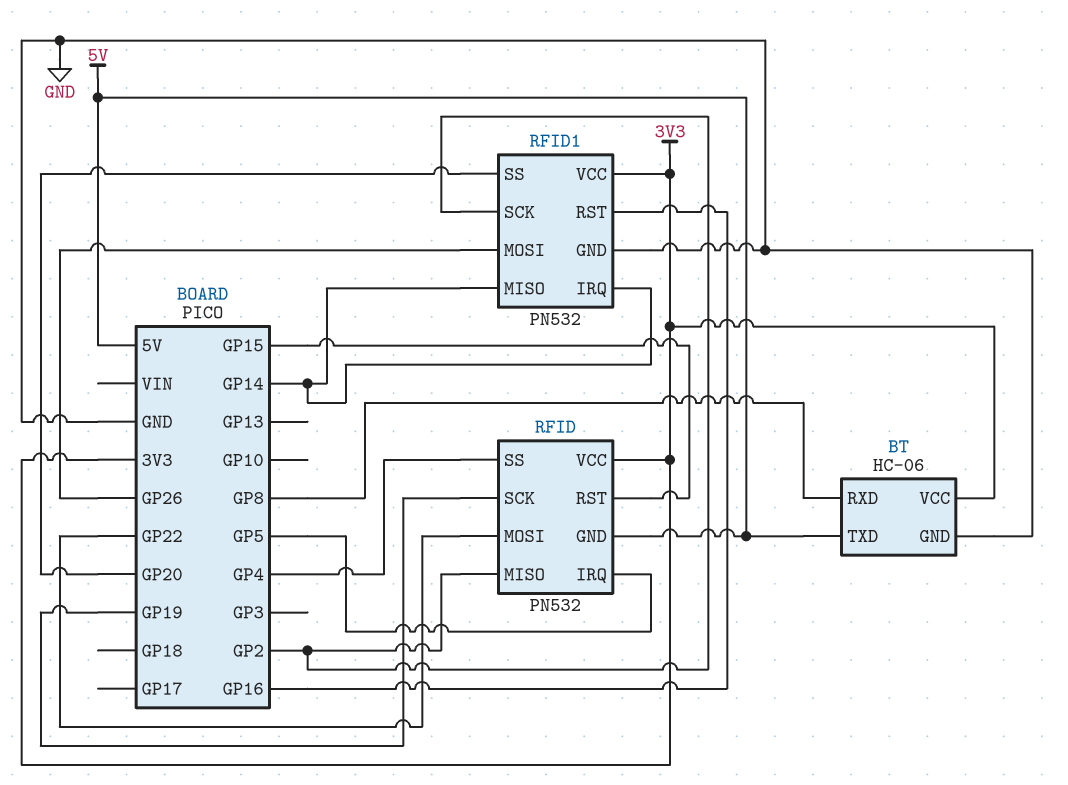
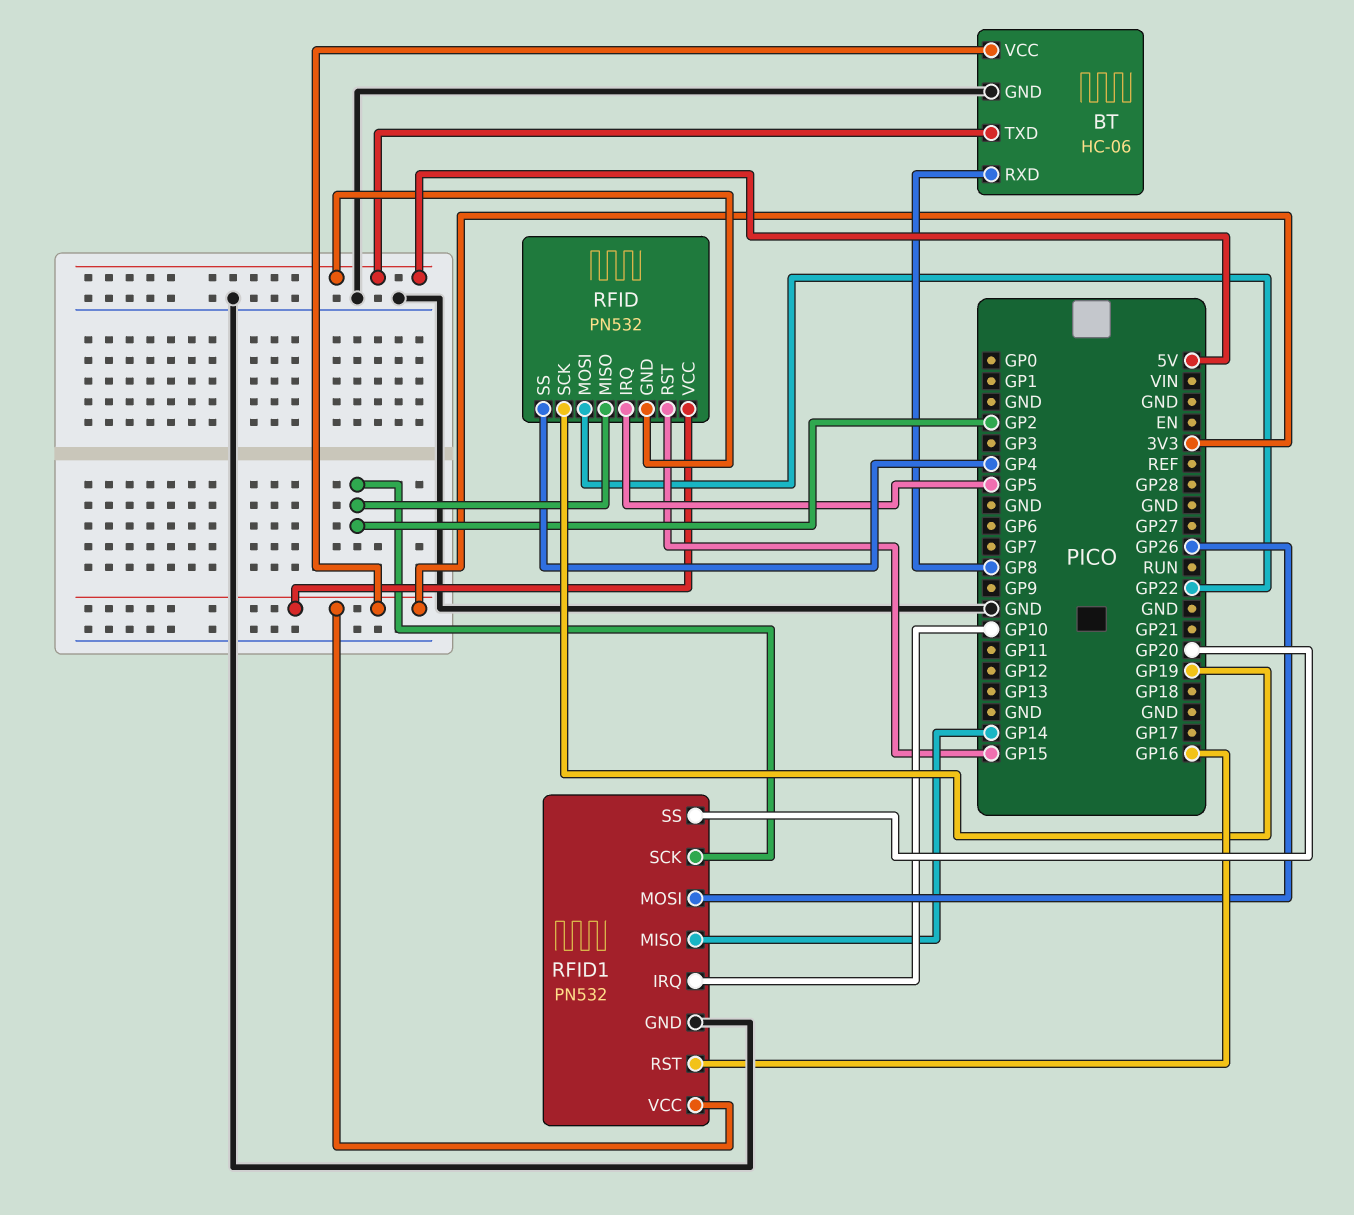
RFID1 pin IRQ: GP14 -> GP10

